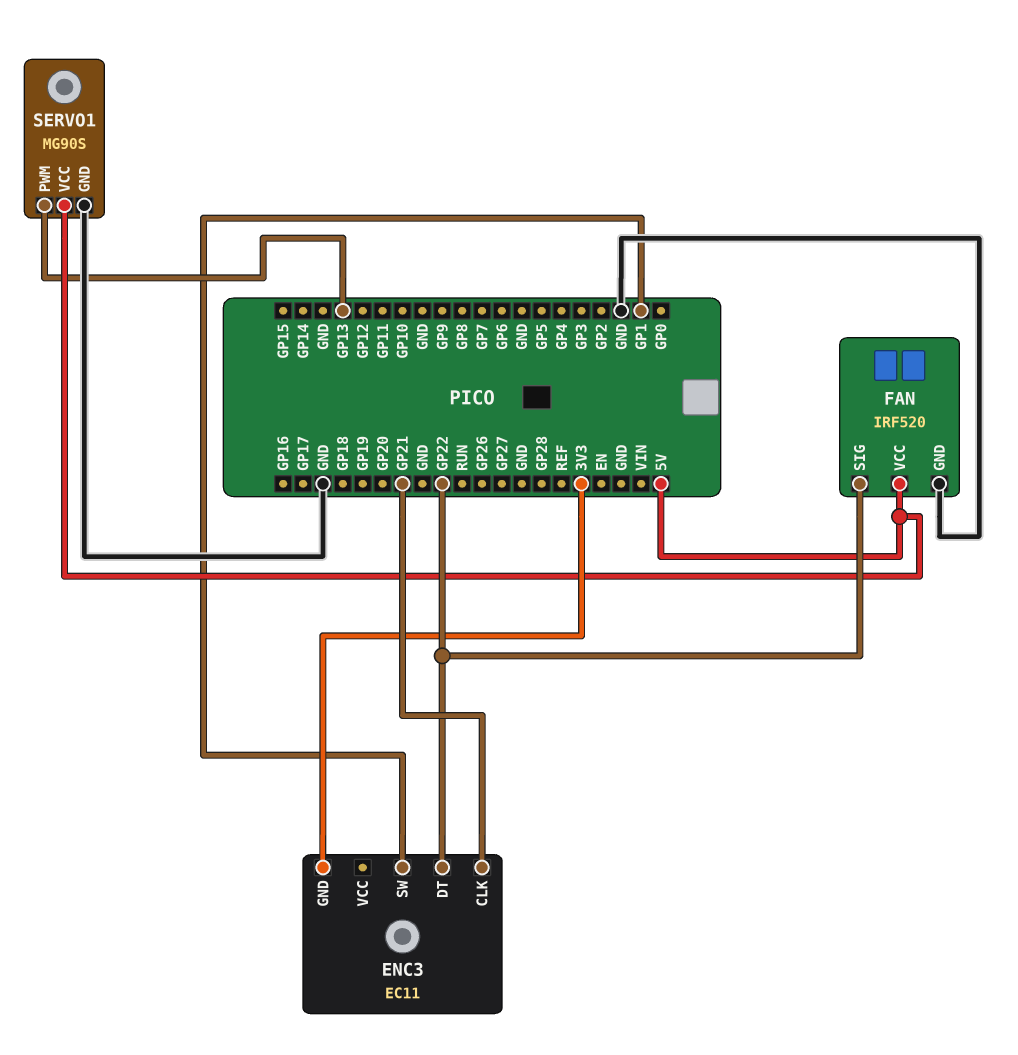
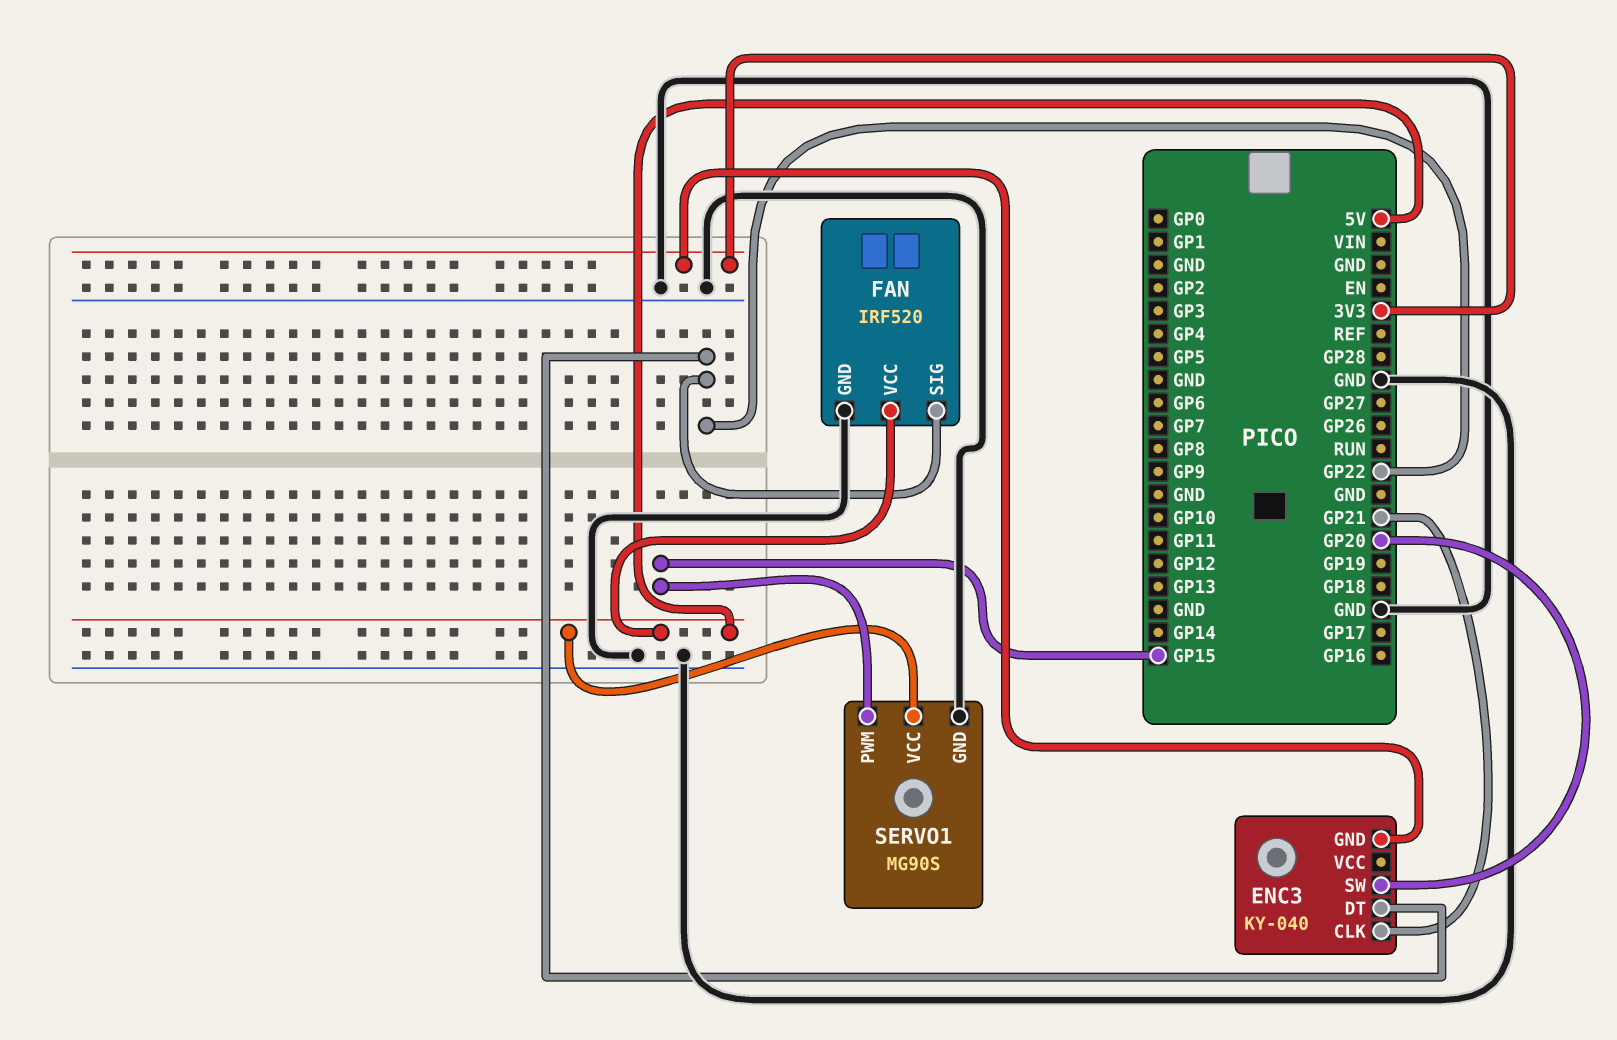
ENC3: EC11 -> KY-040
ENC3 pin SW: GP1 -> GP20
SERVO1 pin PWM: GP13 -> GP15

